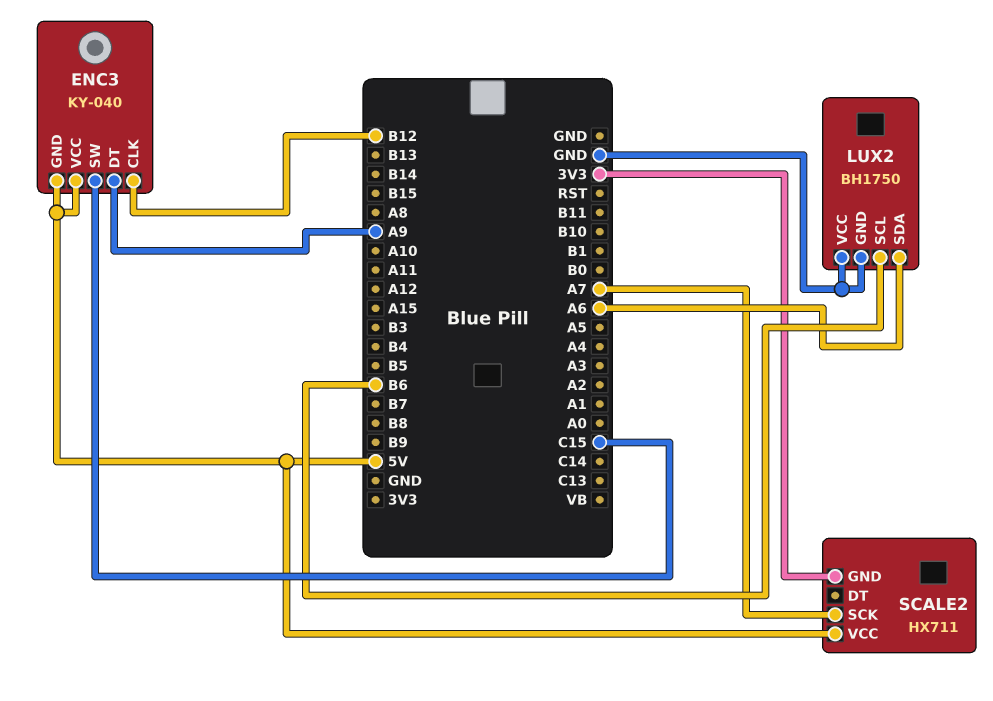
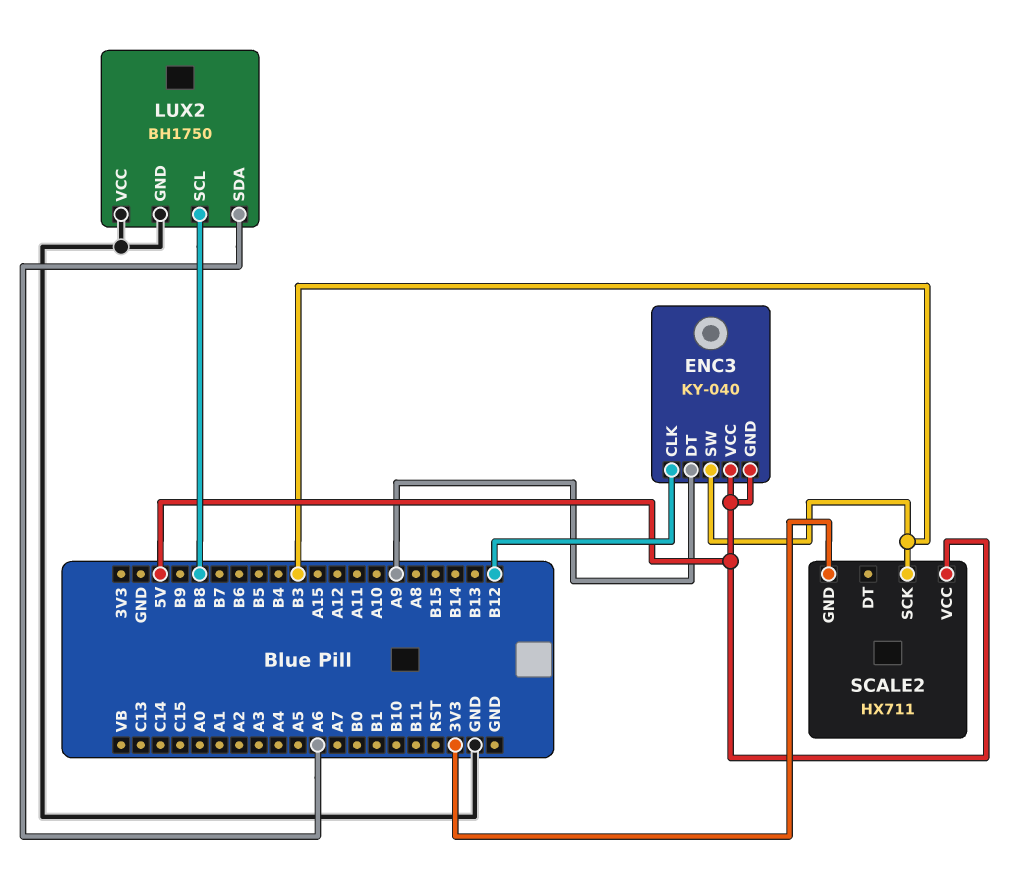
ENC3 pin SW: C15 -> B3
LUX2 pin SCL: B6 -> B8
SCALE2 pin SCK: A7 -> B3

